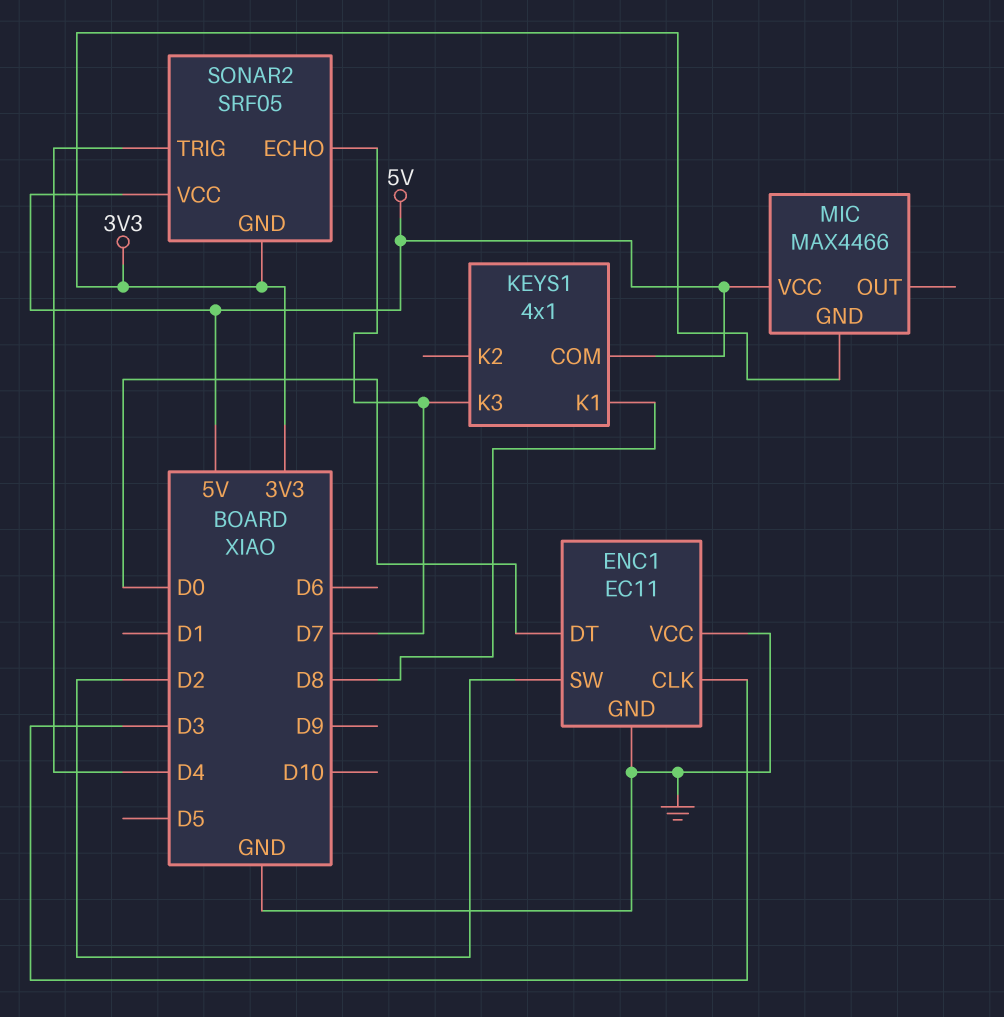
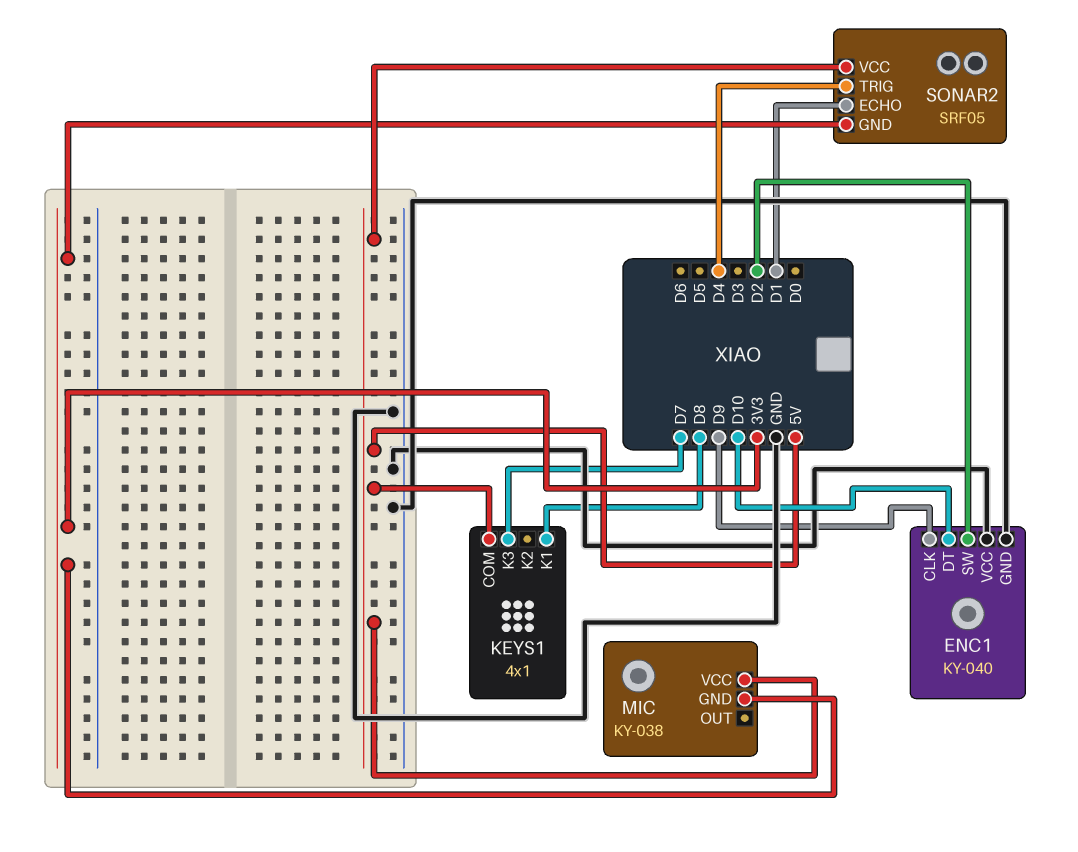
ENC1: EC11 -> KY-040
ENC1 pin CLK: D3 -> D9
ENC1 pin DT: D0 -> D10
MIC: MAX4466 -> KY-038
SONAR2 pin ECHO: D7 -> D1

